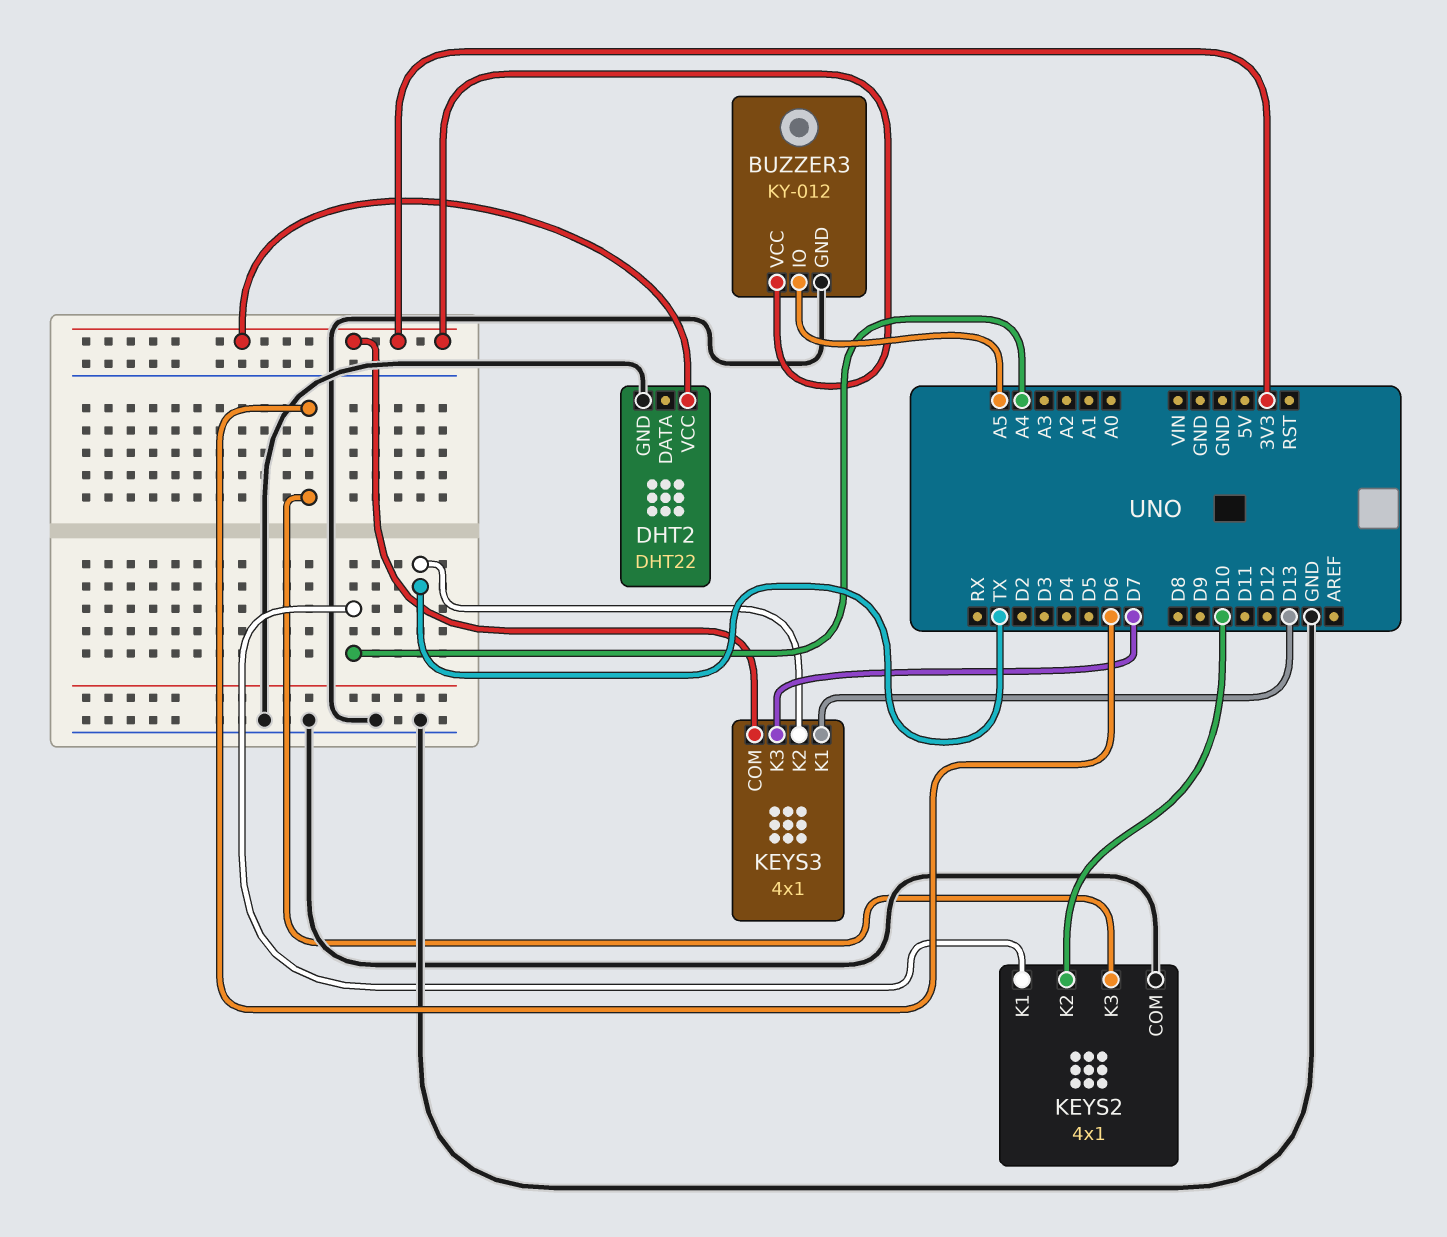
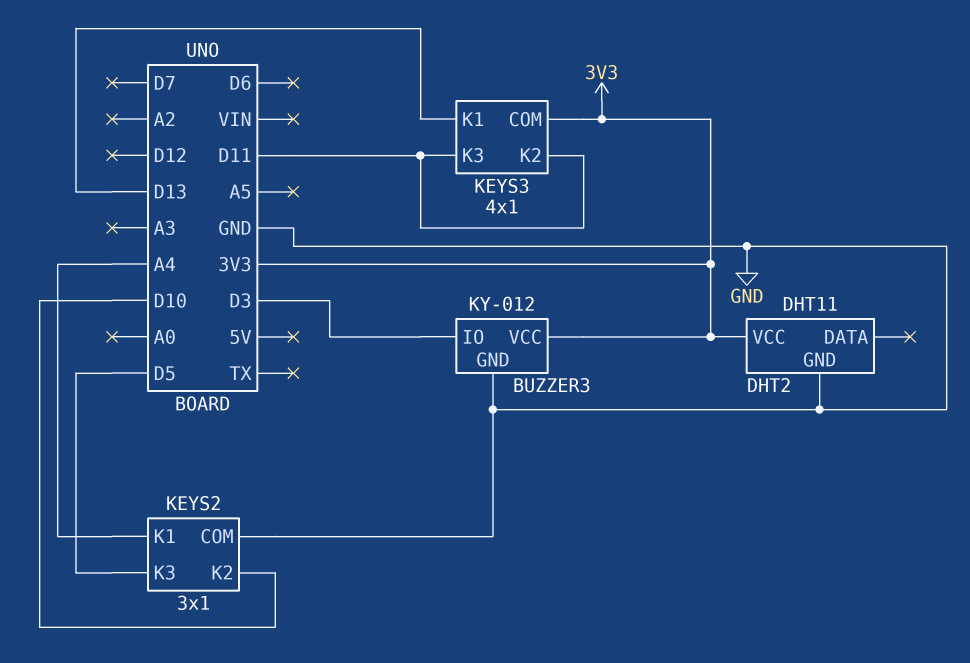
BUZZER3 pin IO: A5 -> D3
DHT2: DHT22 -> DHT11
KEYS2: 4x1 -> 3x1
KEYS2 pin K3: D6 -> D5
KEYS3 pin K2: TX -> D11
KEYS3 pin K3: D7 -> D11

